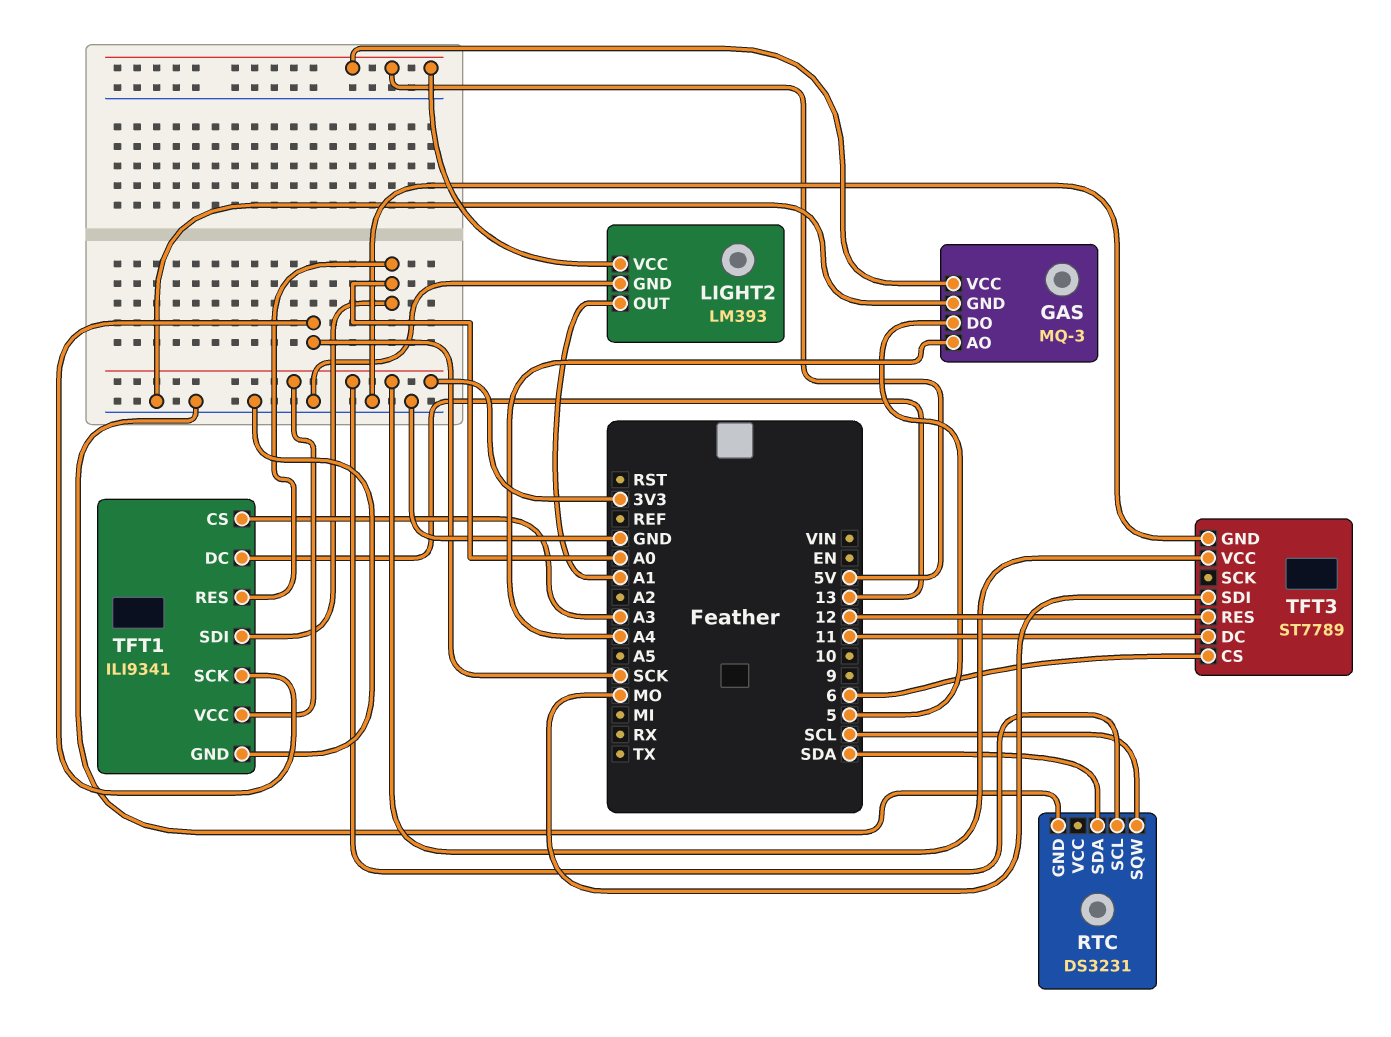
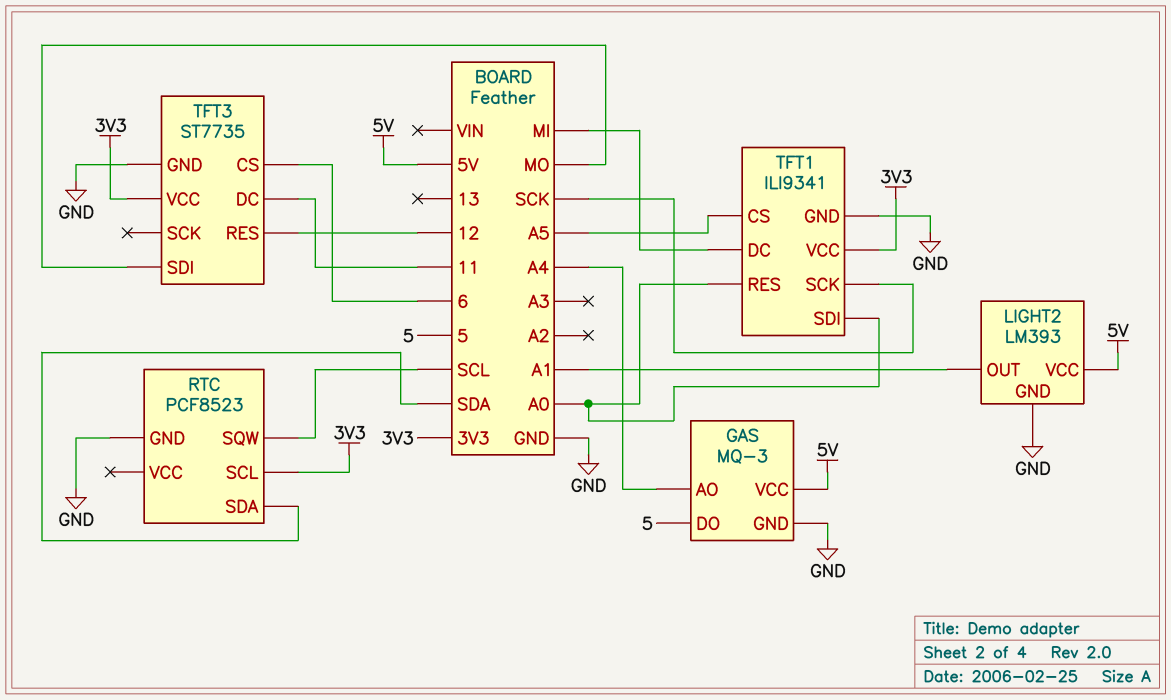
RTC: DS3231 -> PCF8523
TFT1 pin CS: A3 -> A5
TFT1 pin DC: 13 -> MI
TFT3: ST7789 -> ST7735

